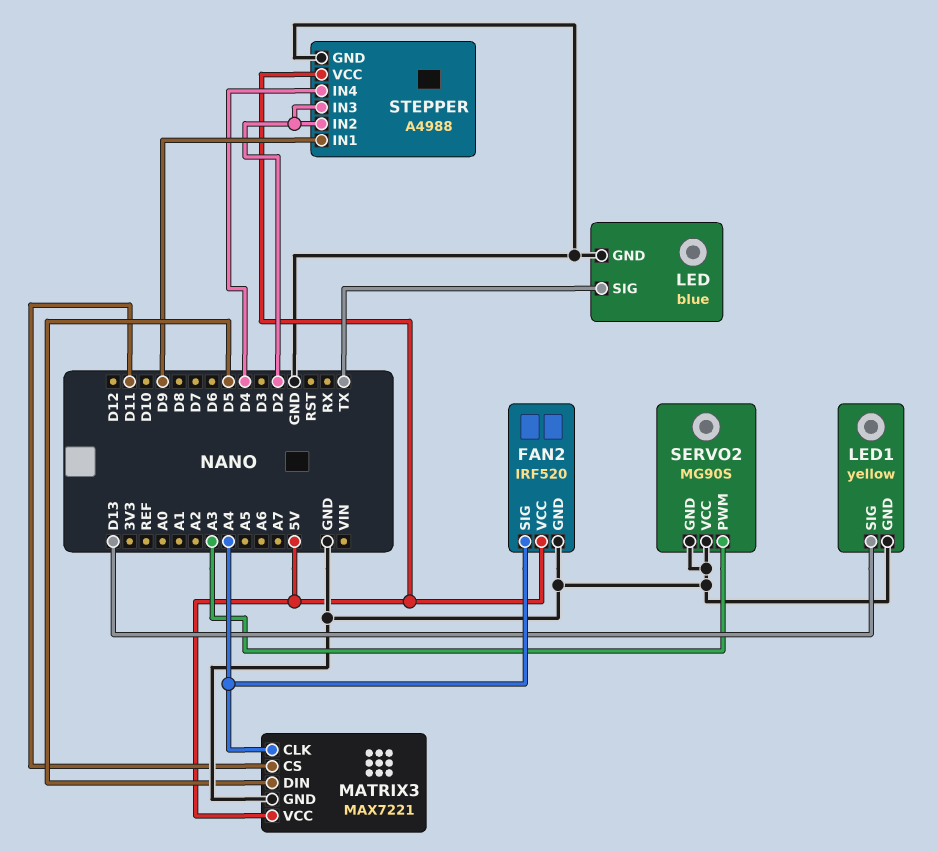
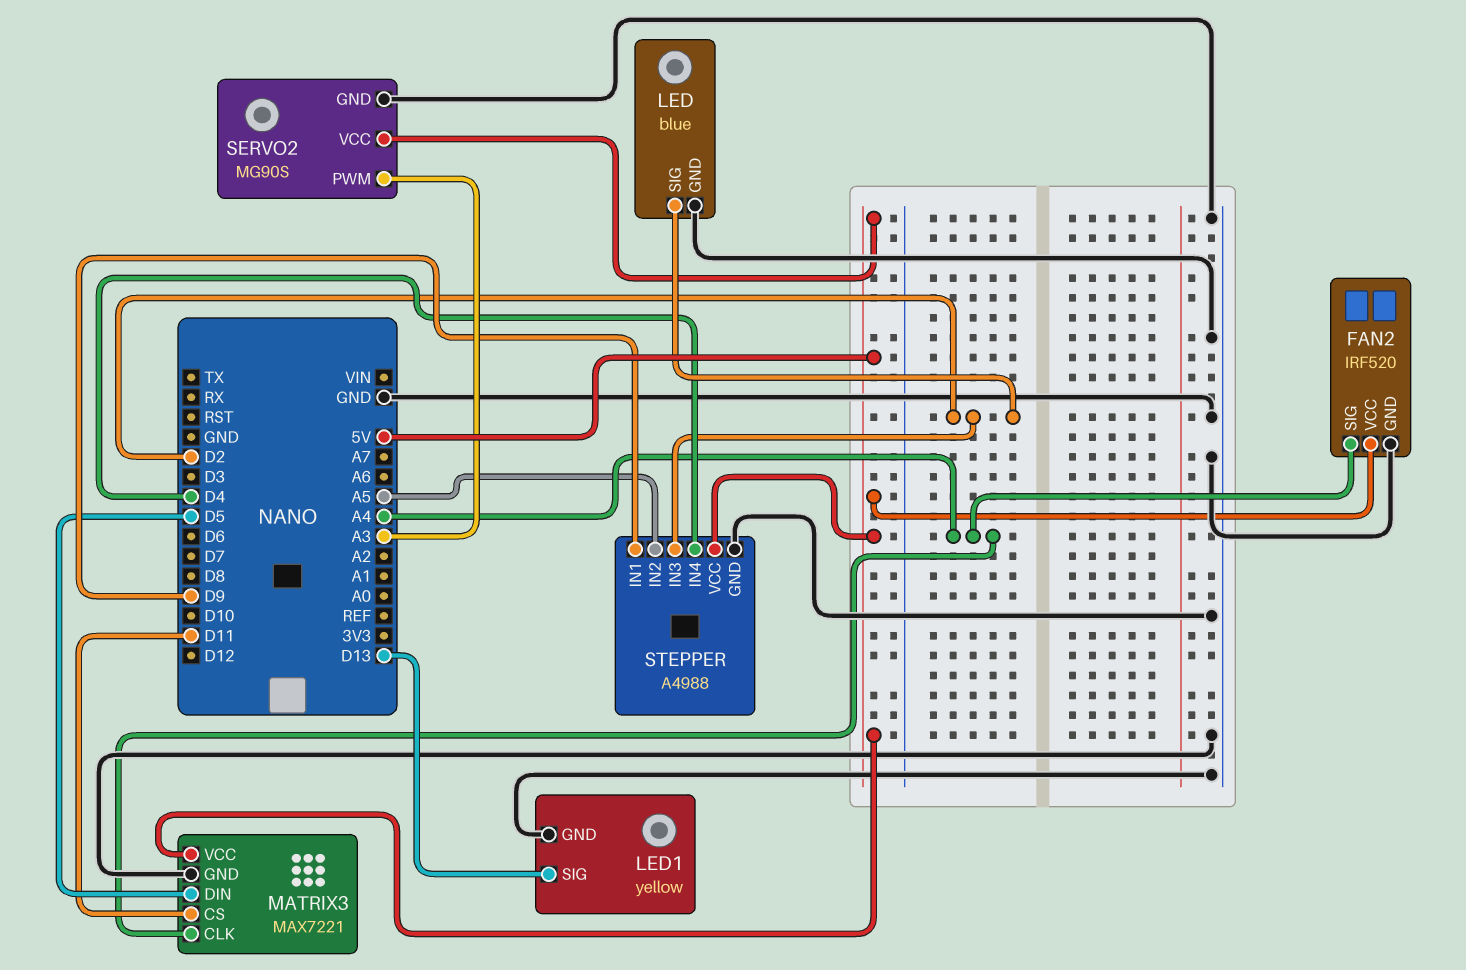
LED pin SIG: TX -> D2
SERVO2 pin VCC: GND -> 5V
STEPPER pin IN2: D2 -> A5

